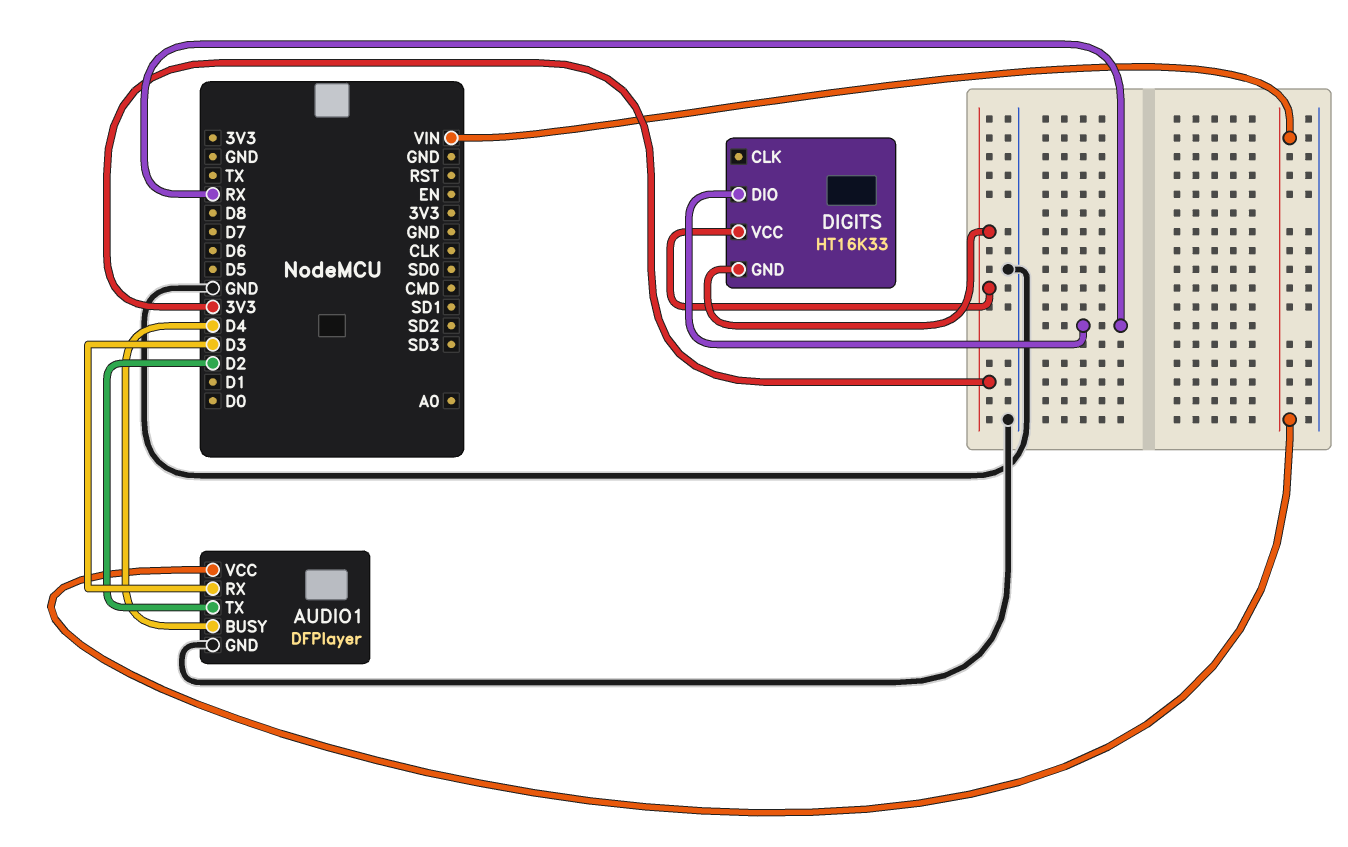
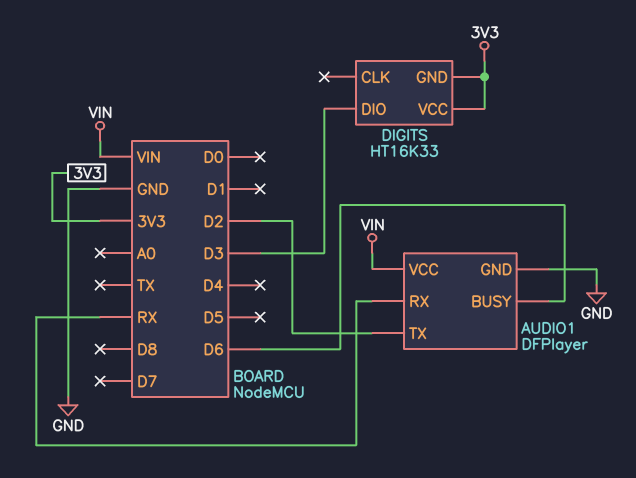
AUDIO1 pin BUSY: D4 -> D6
AUDIO1 pin RX: D3 -> RX
DIGITS pin DIO: RX -> D3

